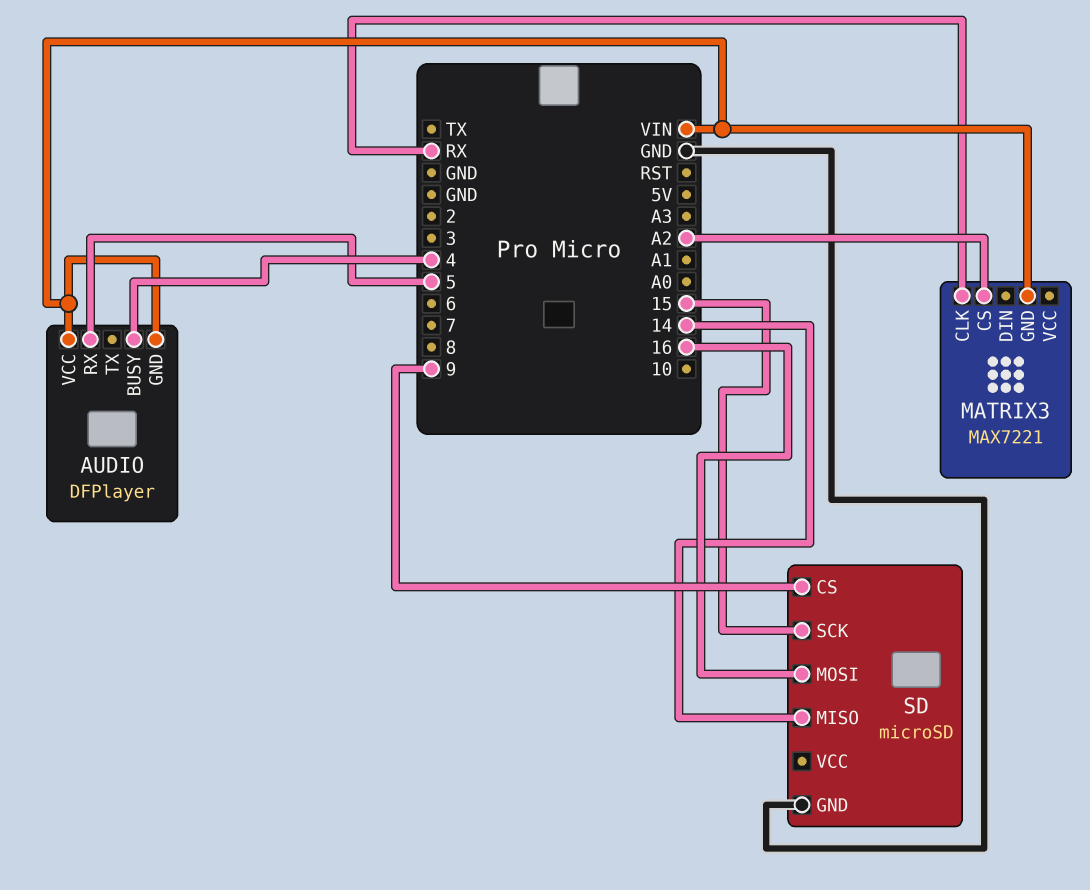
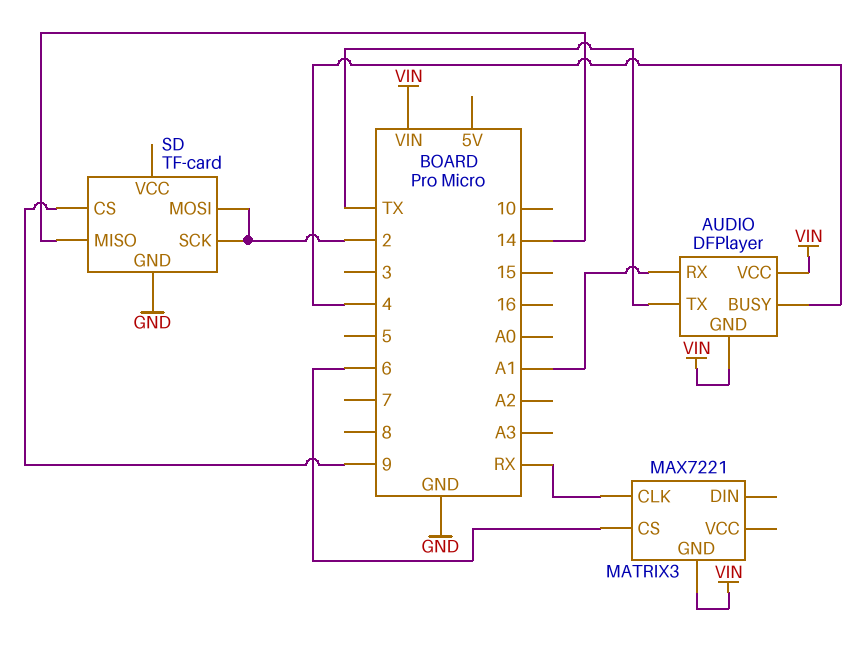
AUDIO pin RX: 5 -> A1
AUDIO pin TX: none -> TX
MATRIX3 pin CS: A2 -> 6
SD: microSD -> TF-card
SD pin MOSI: 16 -> 2
SD pin SCK: 15 -> 2

